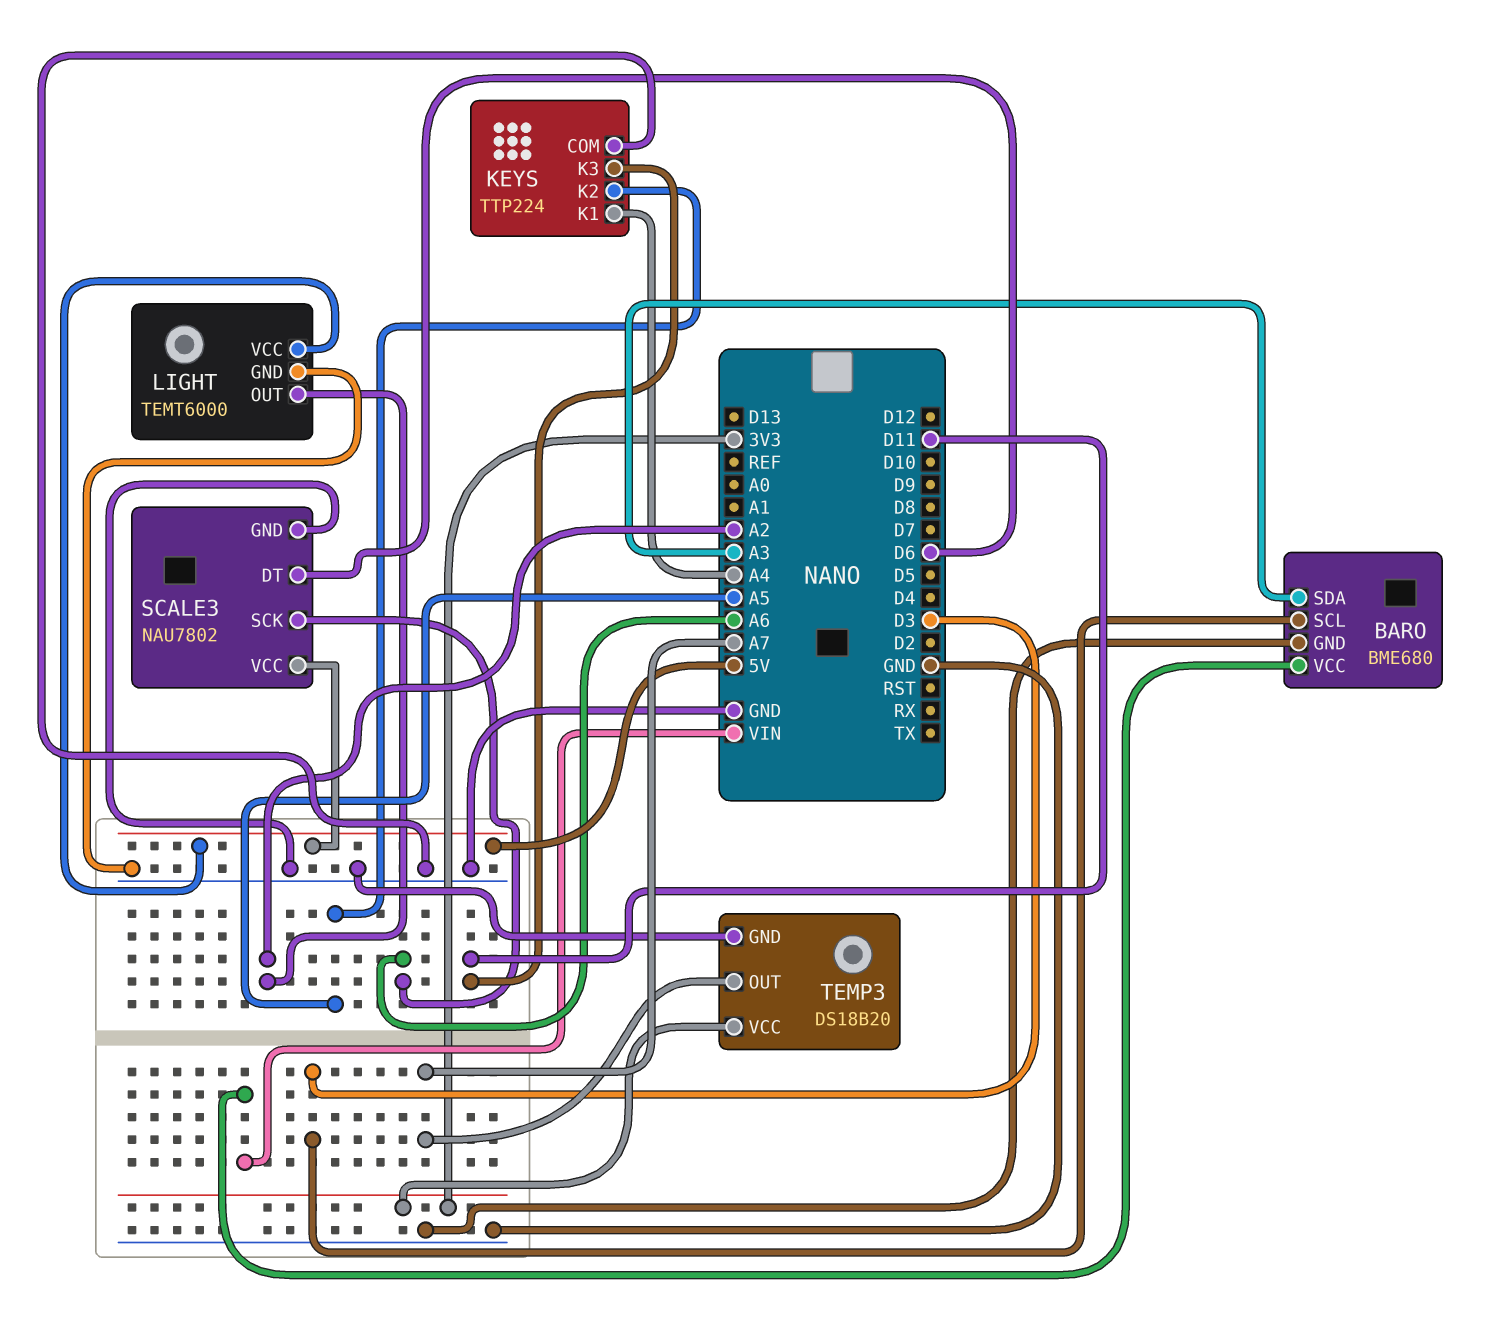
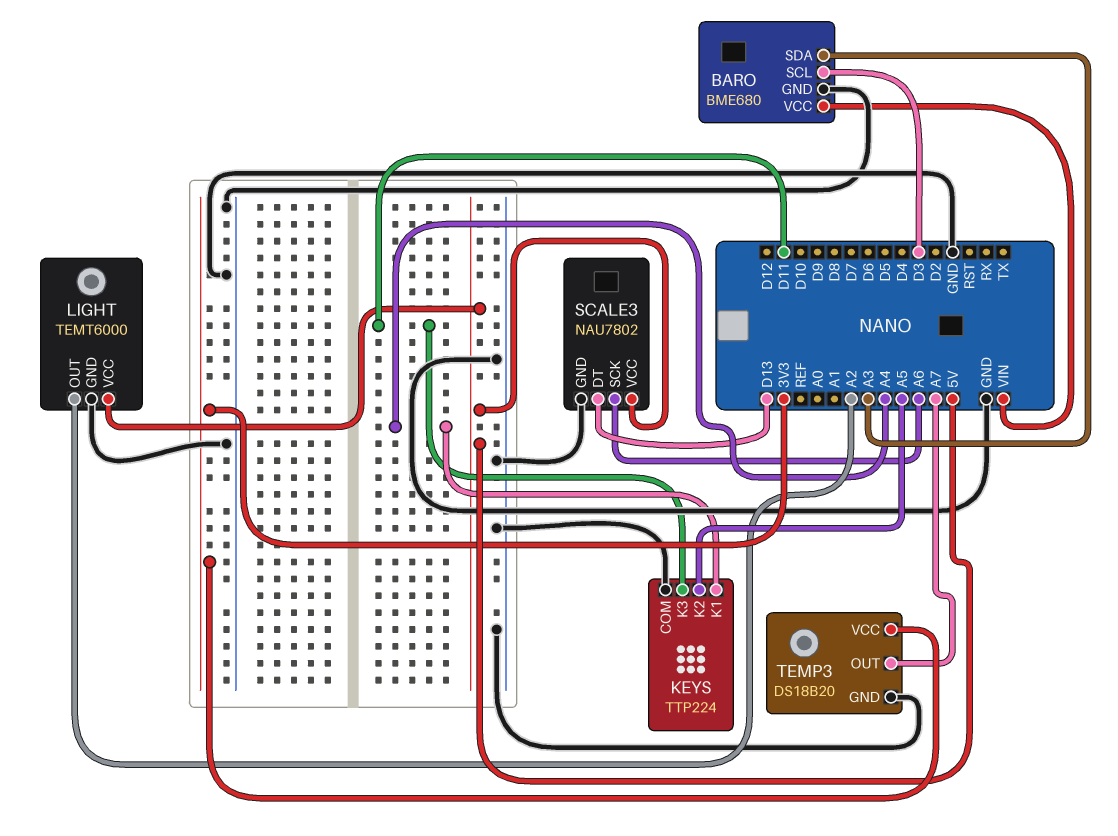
SCALE3 pin DT: D6 -> D13

